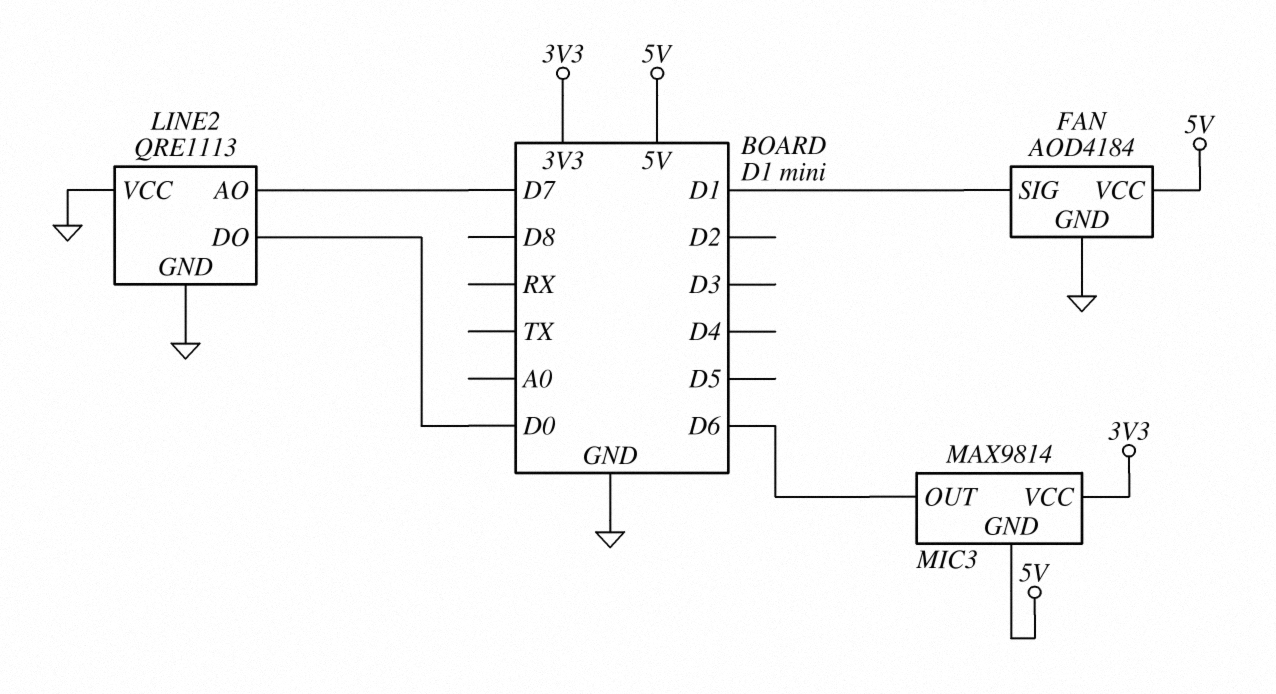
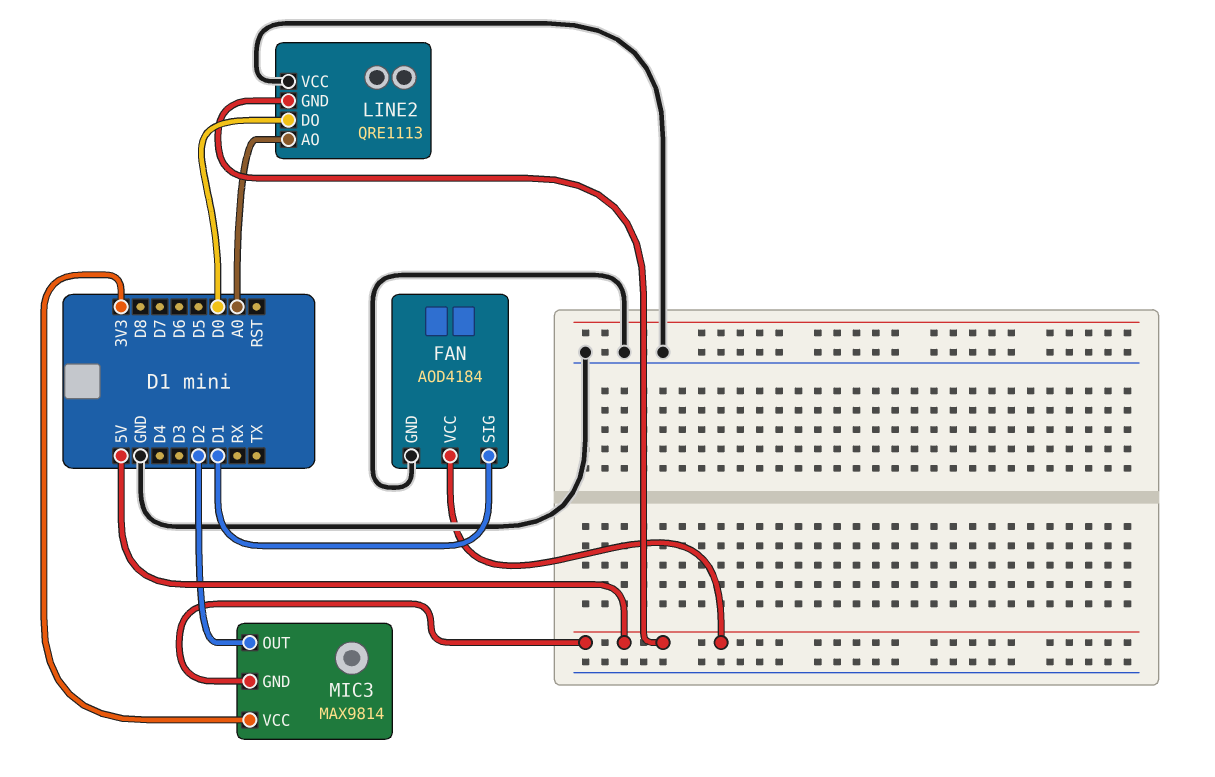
LINE2 pin AO: D7 -> A0
LINE2 pin GND: GND -> 5V
MIC3 pin OUT: D6 -> D2

